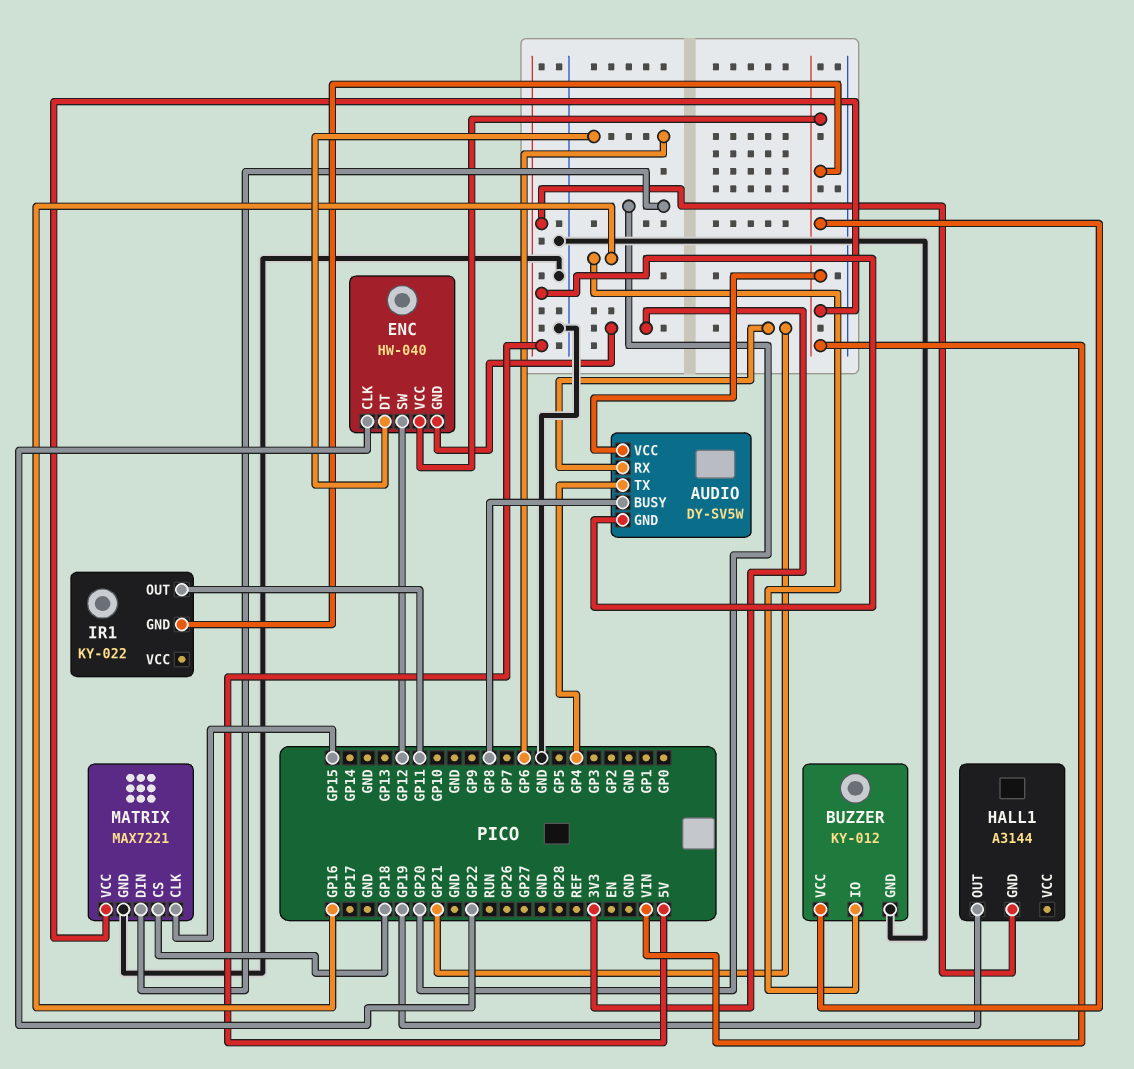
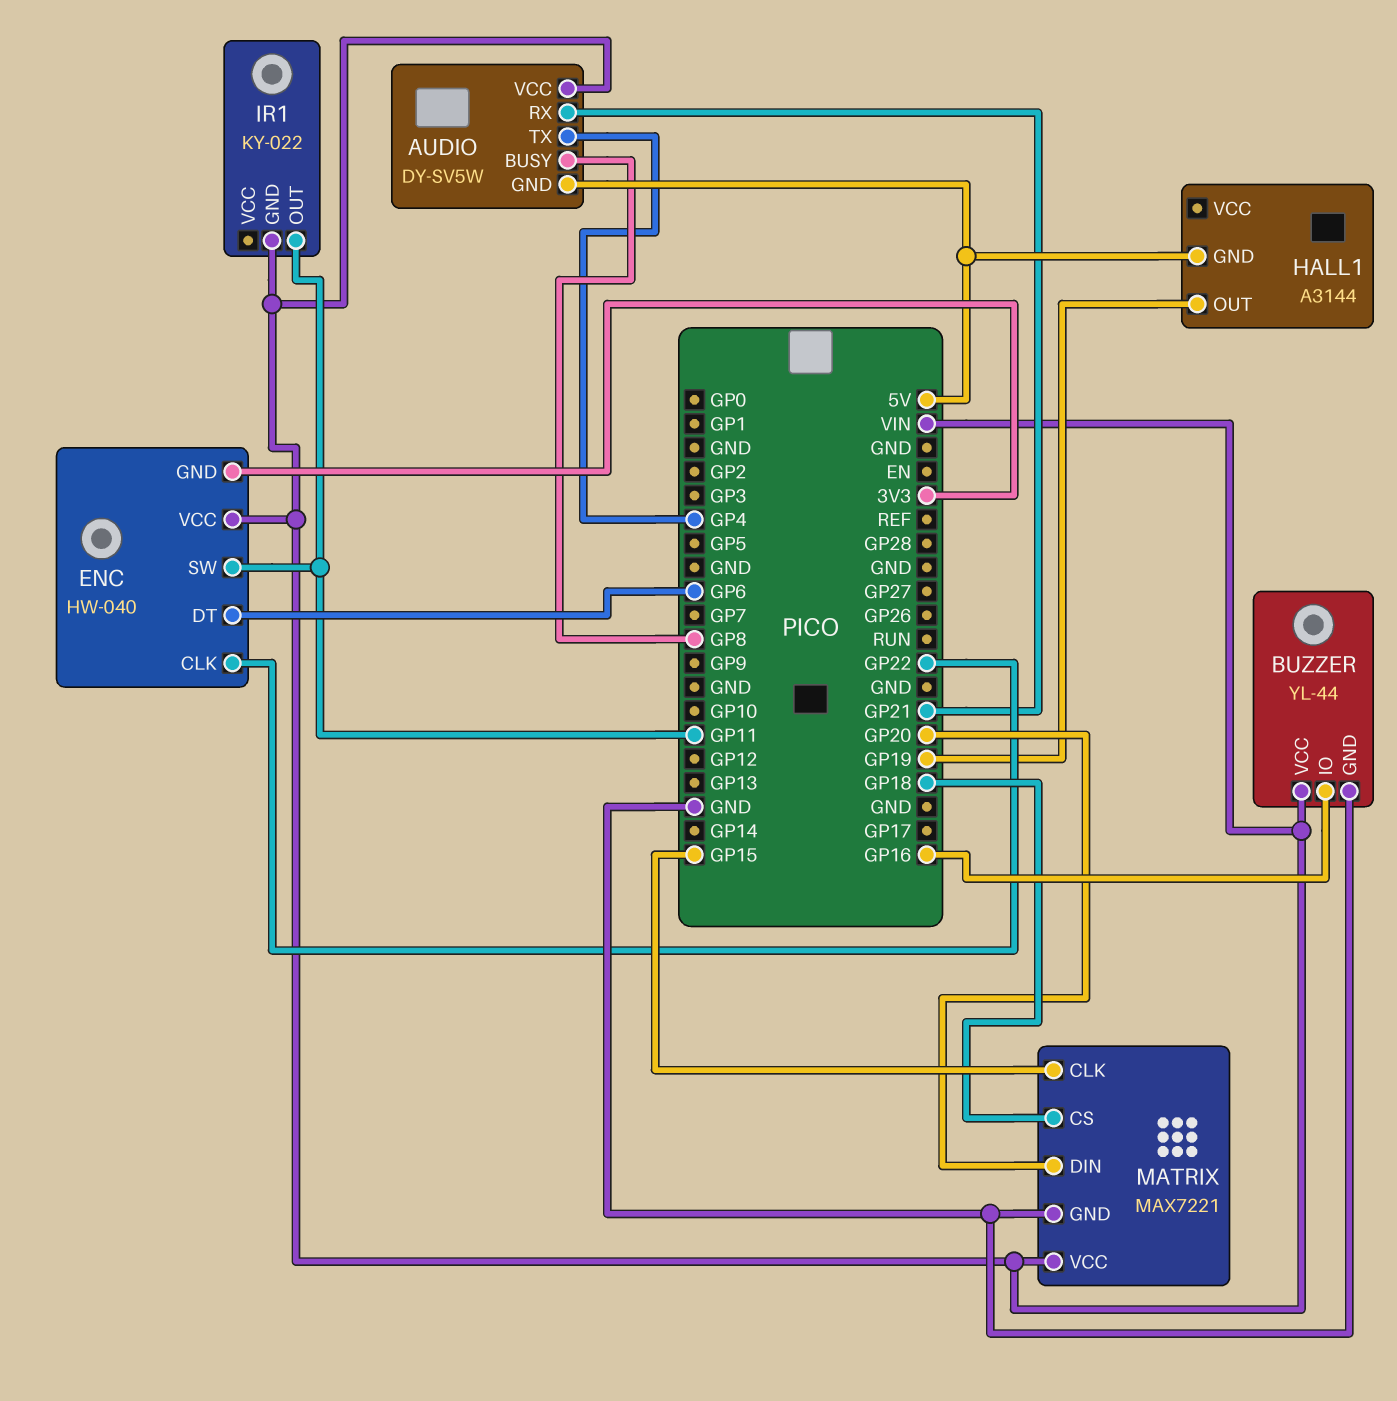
BUZZER: KY-012 -> YL-44
ENC pin SW: GP12 -> GP11

